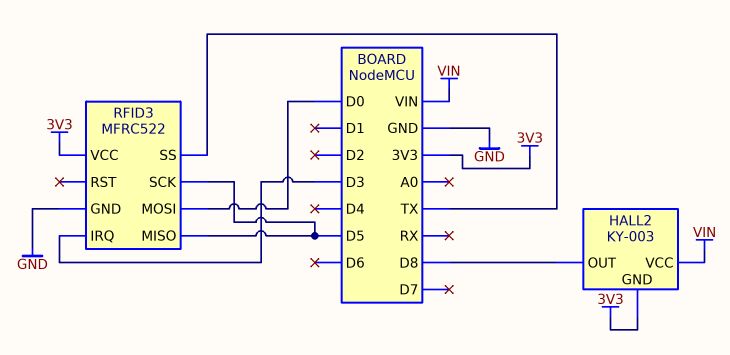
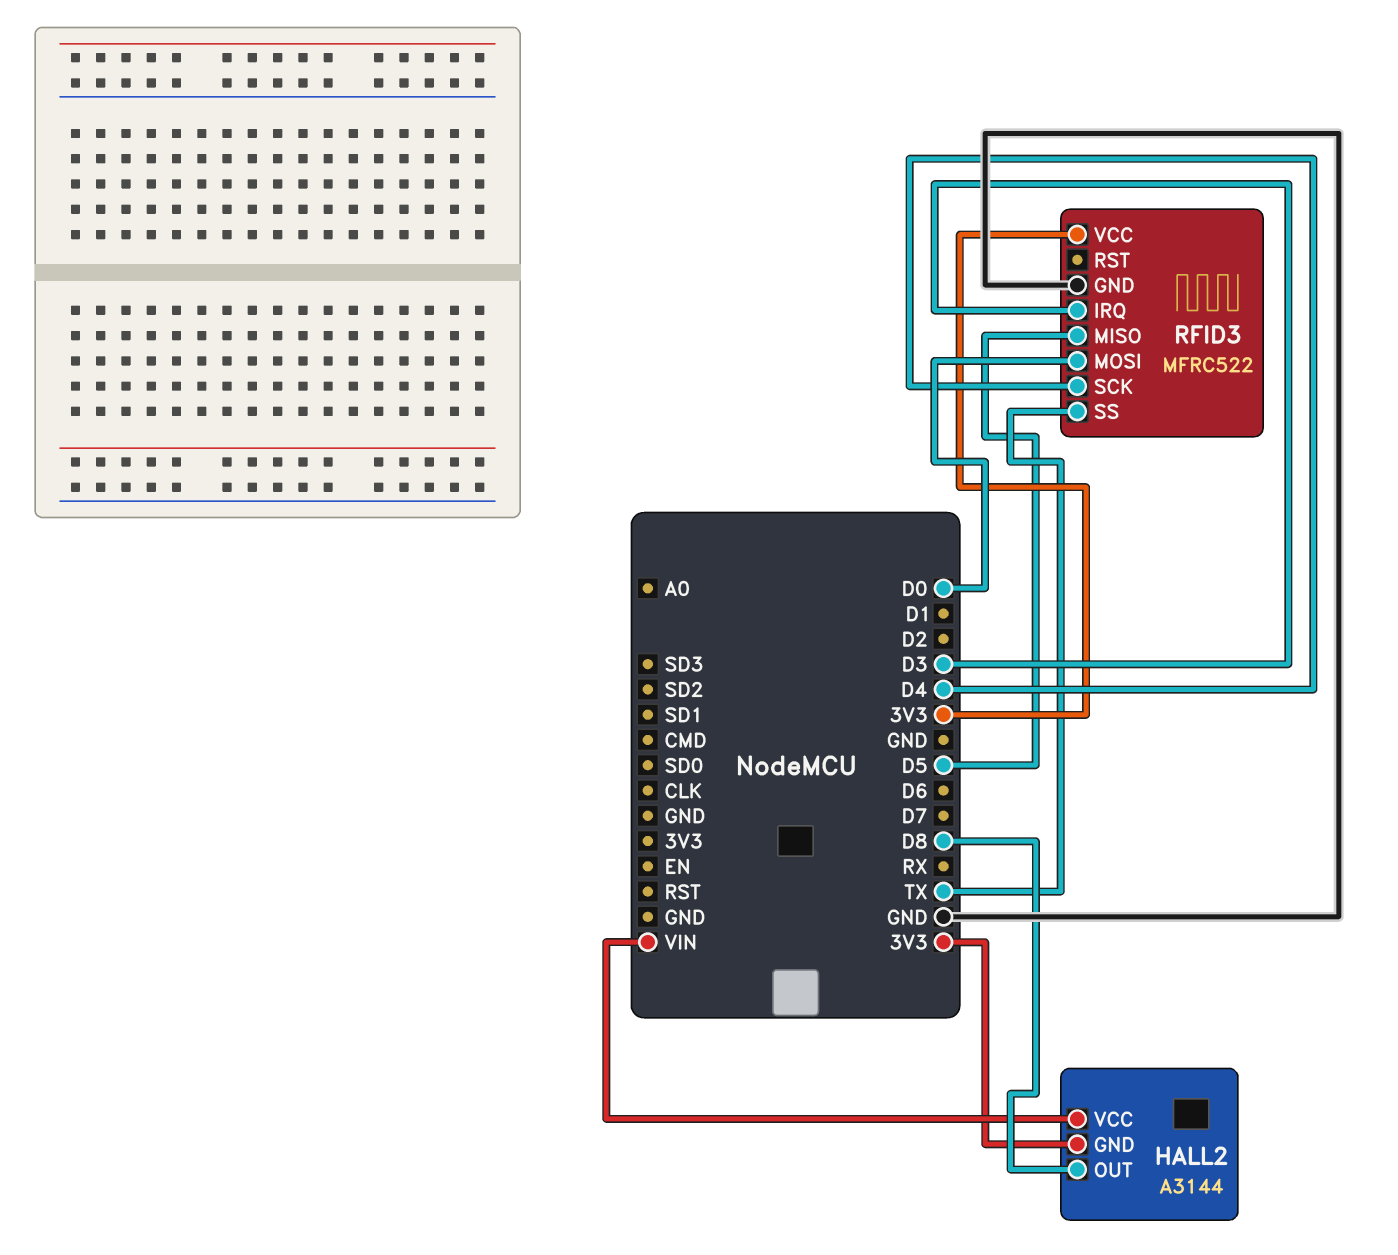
HALL2: KY-003 -> A3144
RFID3 pin SCK: D5 -> D4

